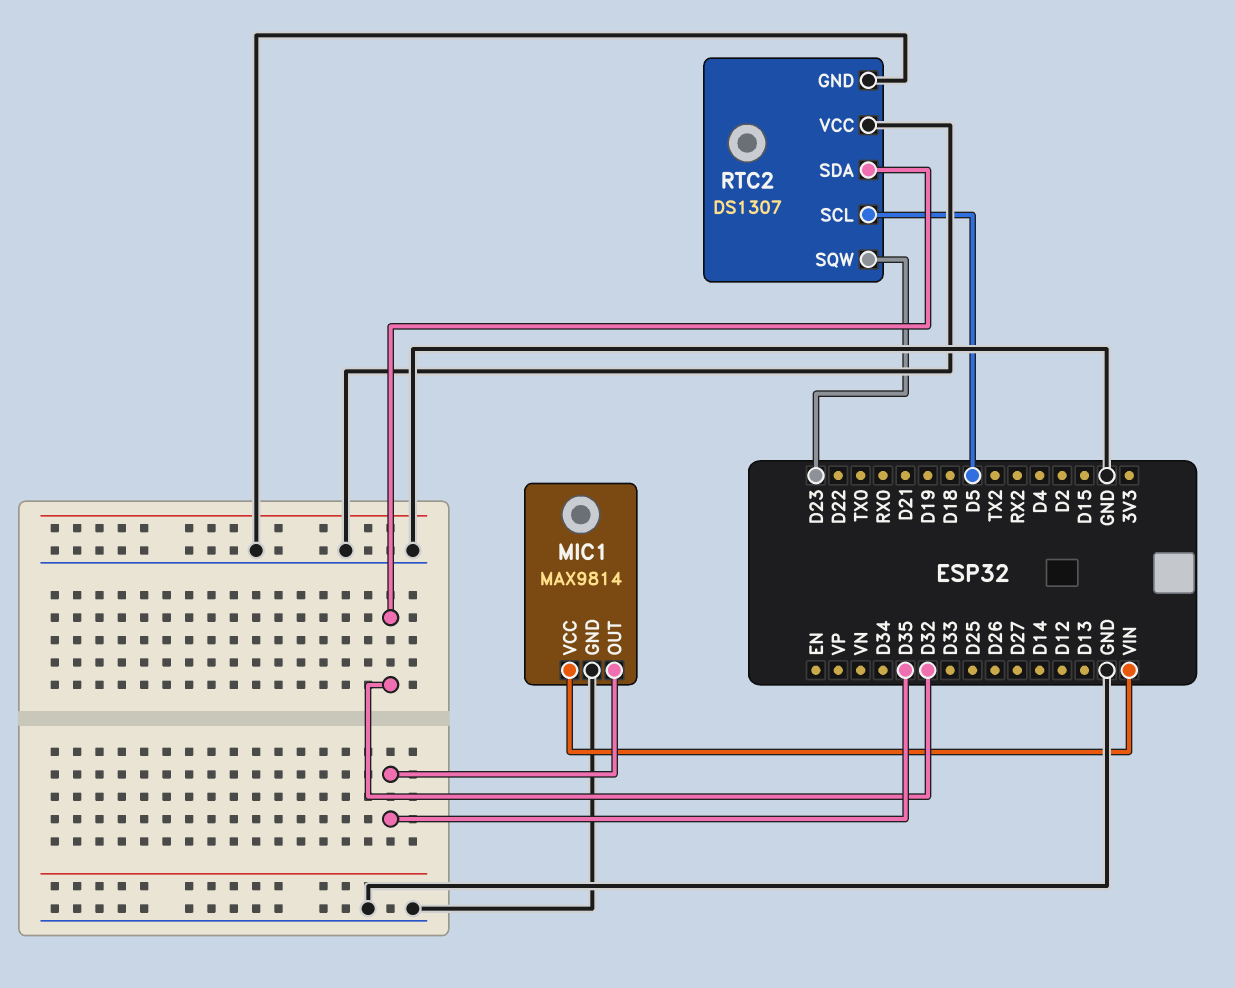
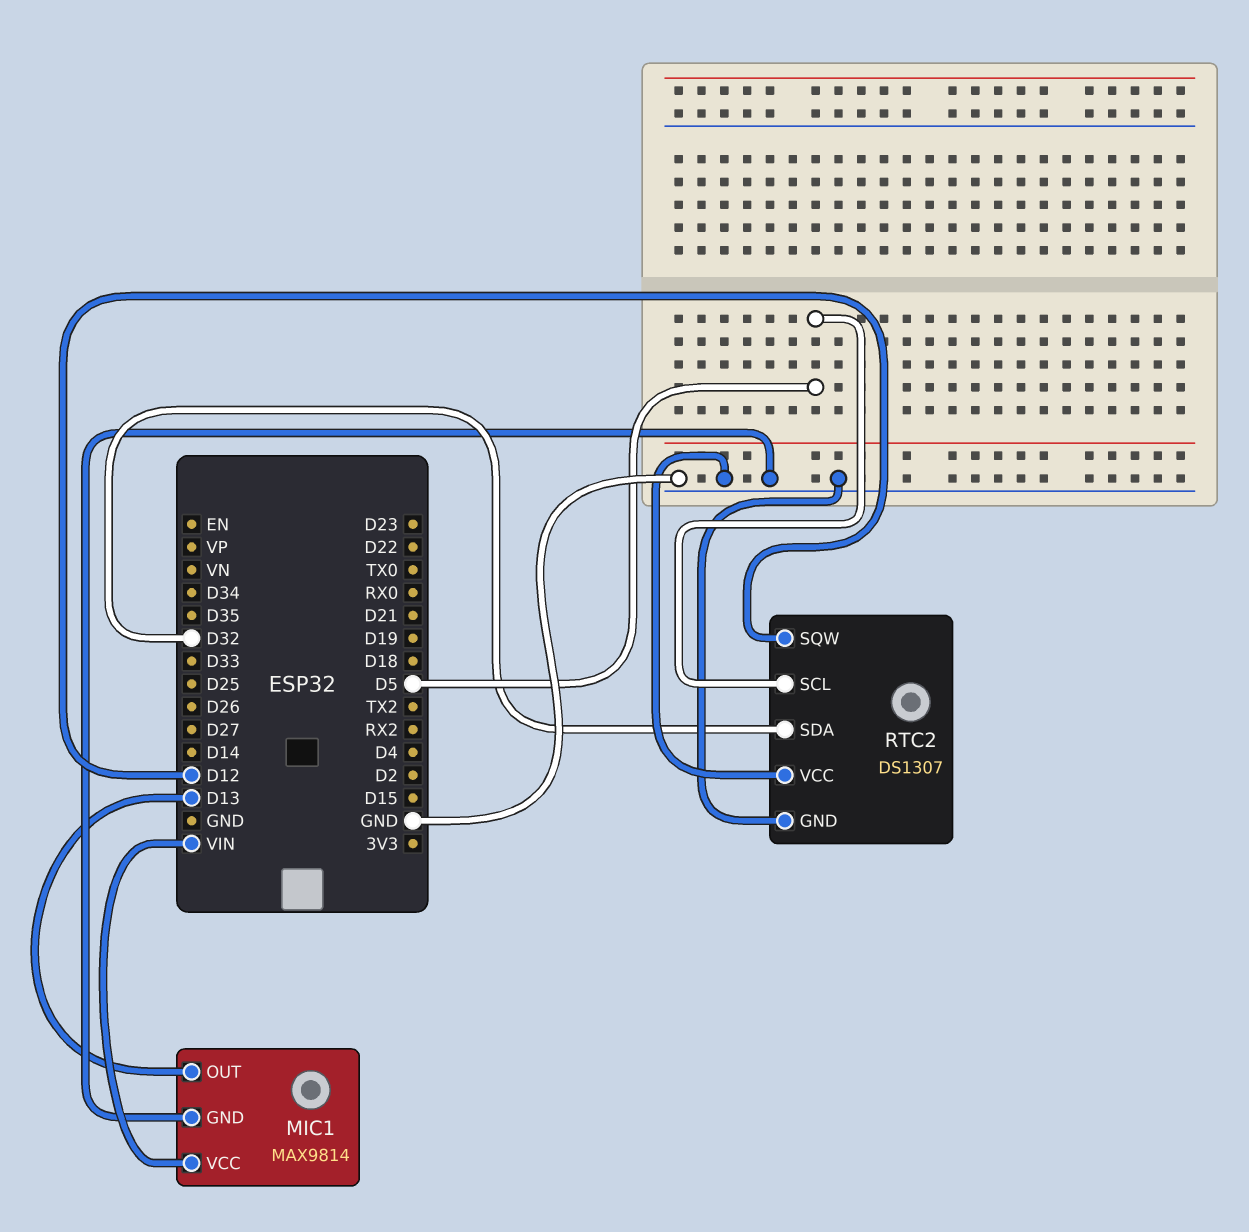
MIC1 pin OUT: D35 -> D13
RTC2 pin SQW: D23 -> D12

